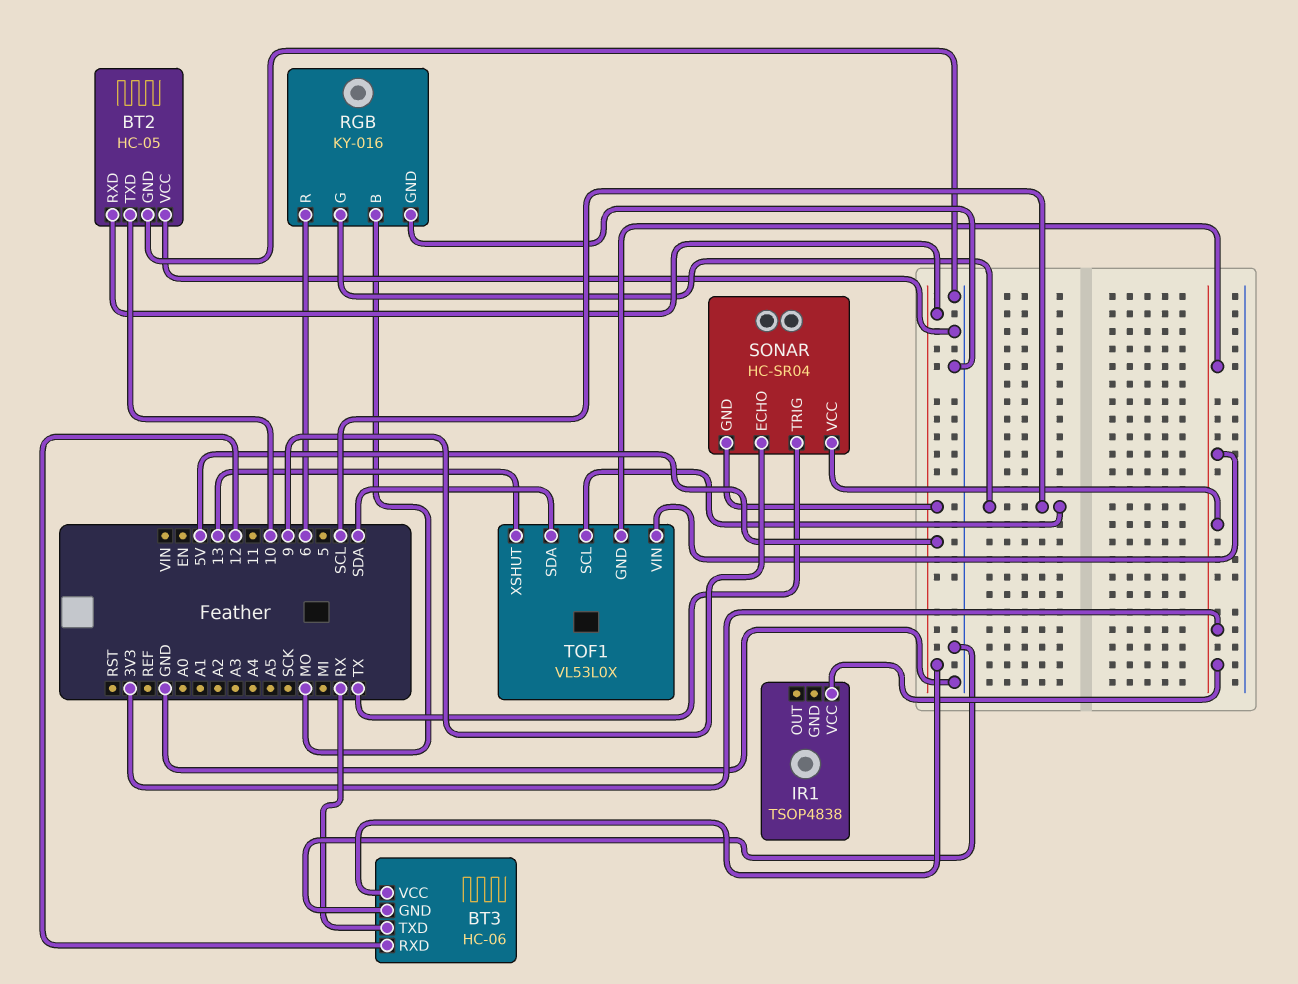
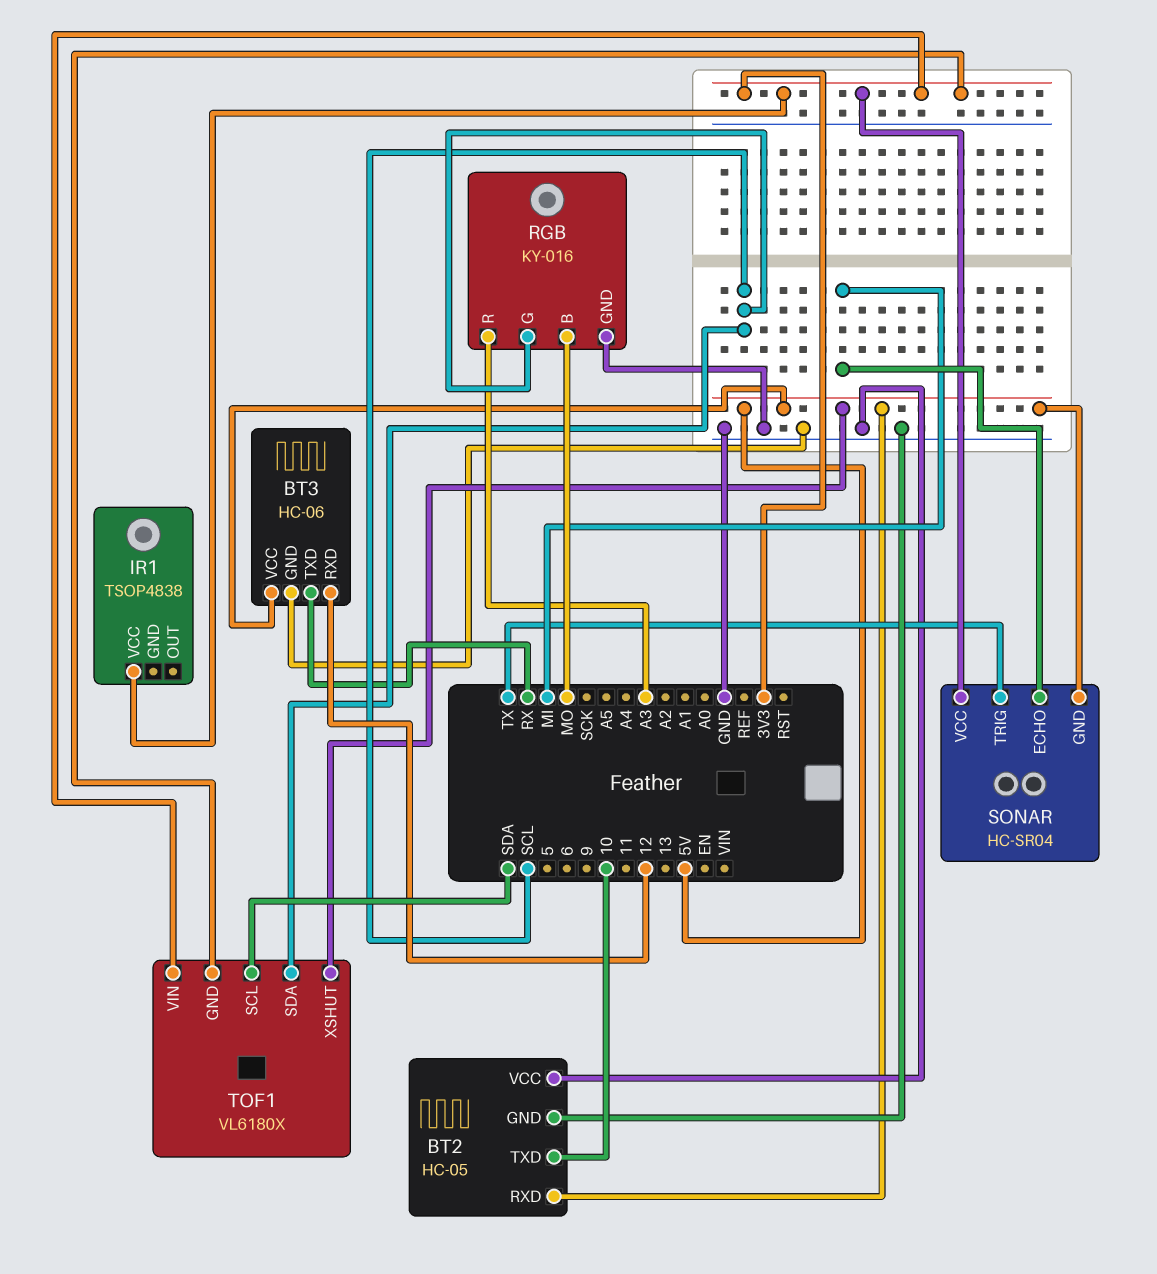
RGB pin R: 6 -> A3
SONAR pin ECHO: 9 -> MI
TOF1: VL53L0X -> VL6180X
TOF1 pin SCL: SCL -> SDA
TOF1 pin SDA: SDA -> SCL
TOF1 pin XSHUT: 13 -> 5V

